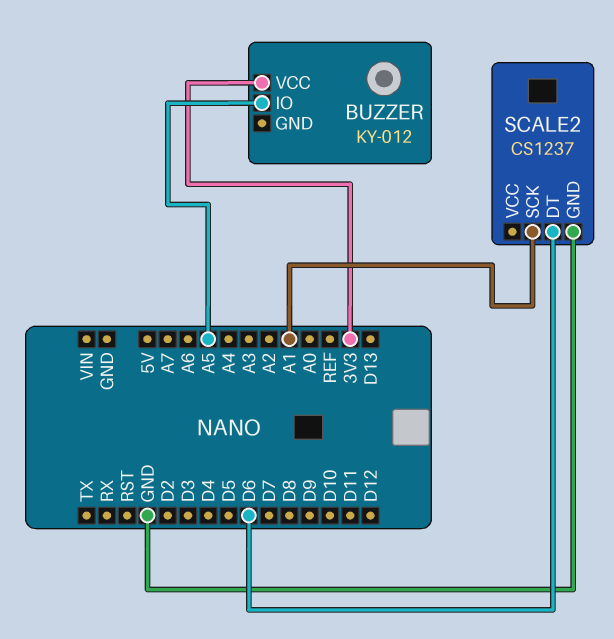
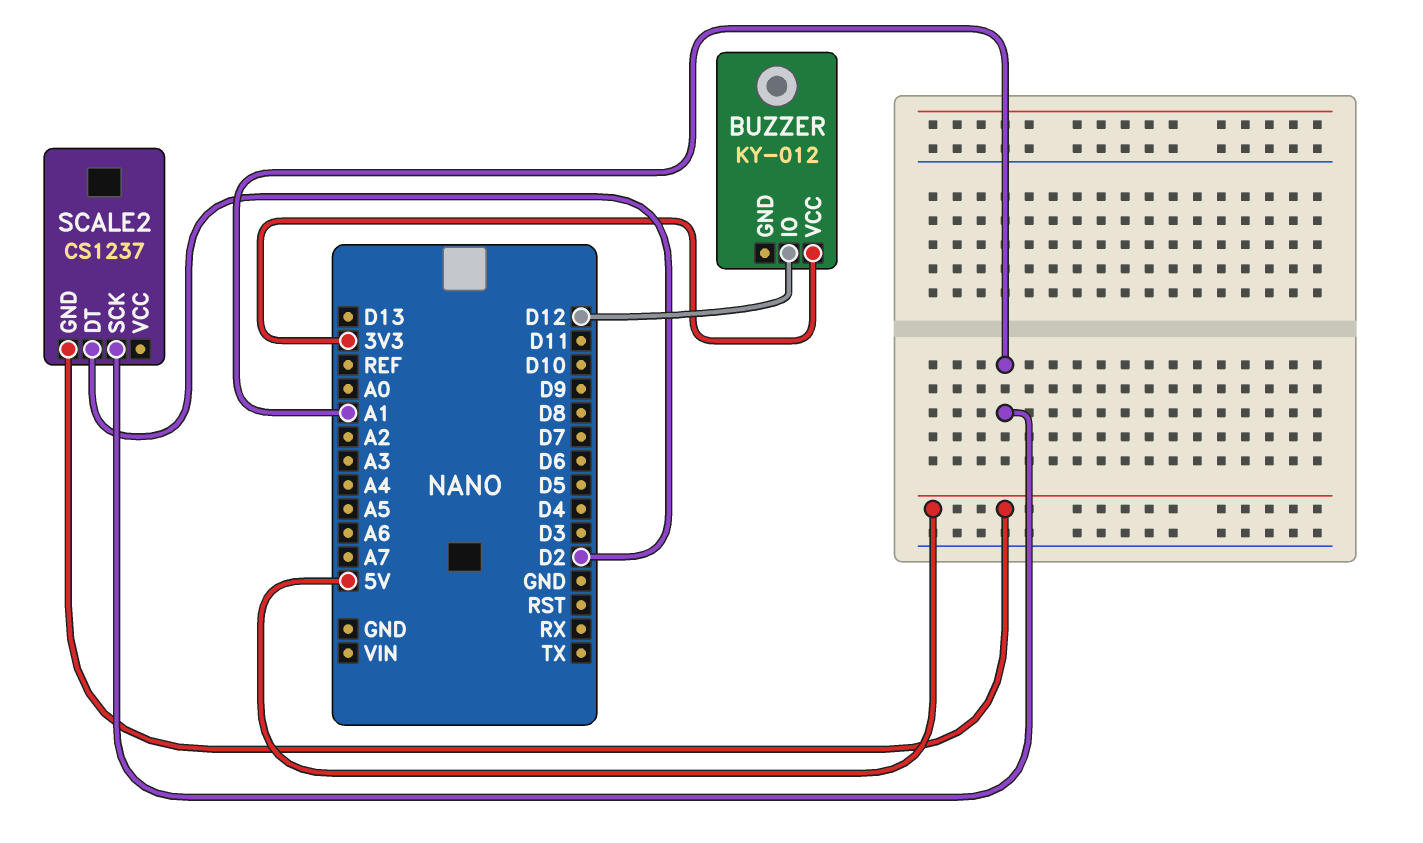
BUZZER pin IO: A5 -> D12
SCALE2 pin DT: D6 -> D2
SCALE2 pin GND: GND -> 5V

